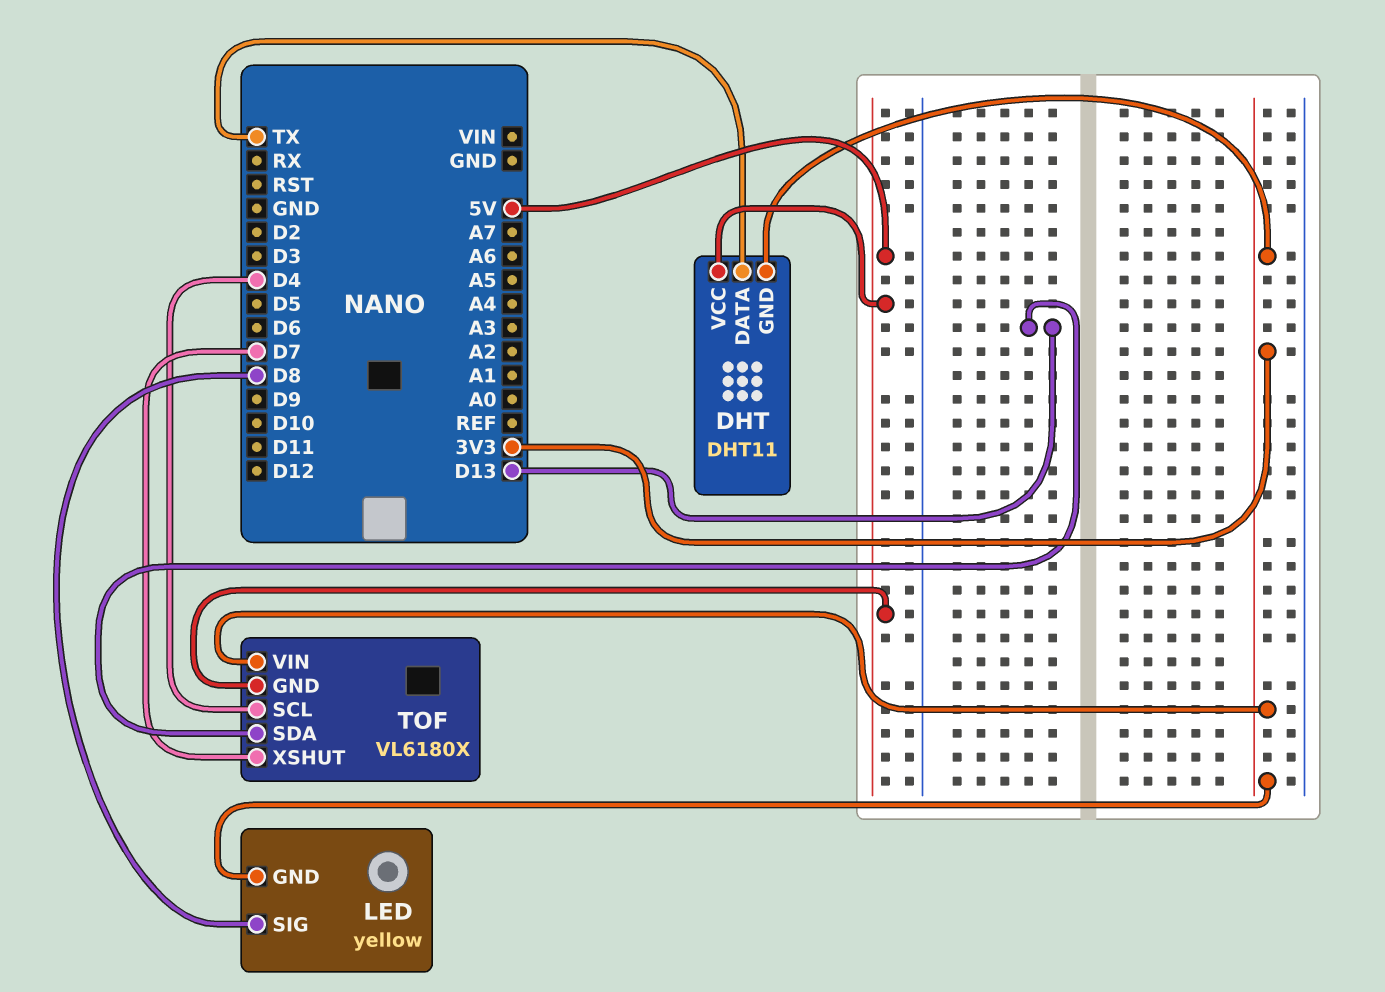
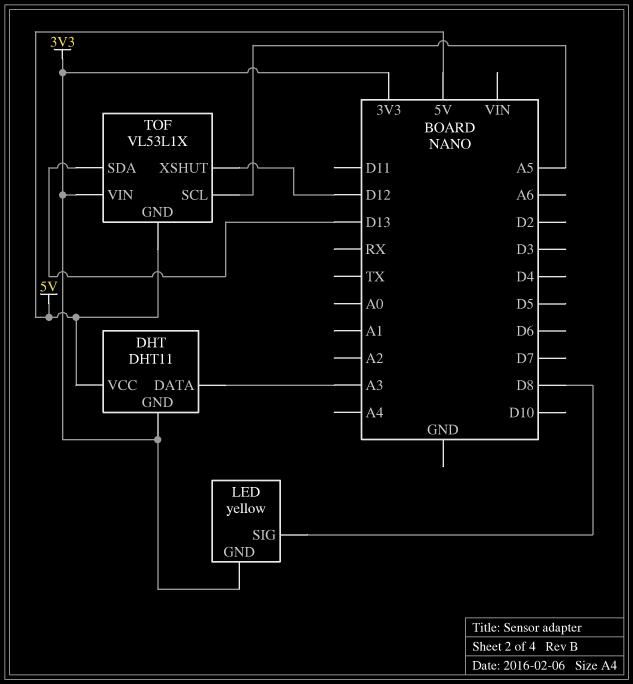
DHT pin DATA: TX -> A3
TOF: VL6180X -> VL53L1X
TOF pin SCL: D4 -> A5
TOF pin XSHUT: D7 -> D12

